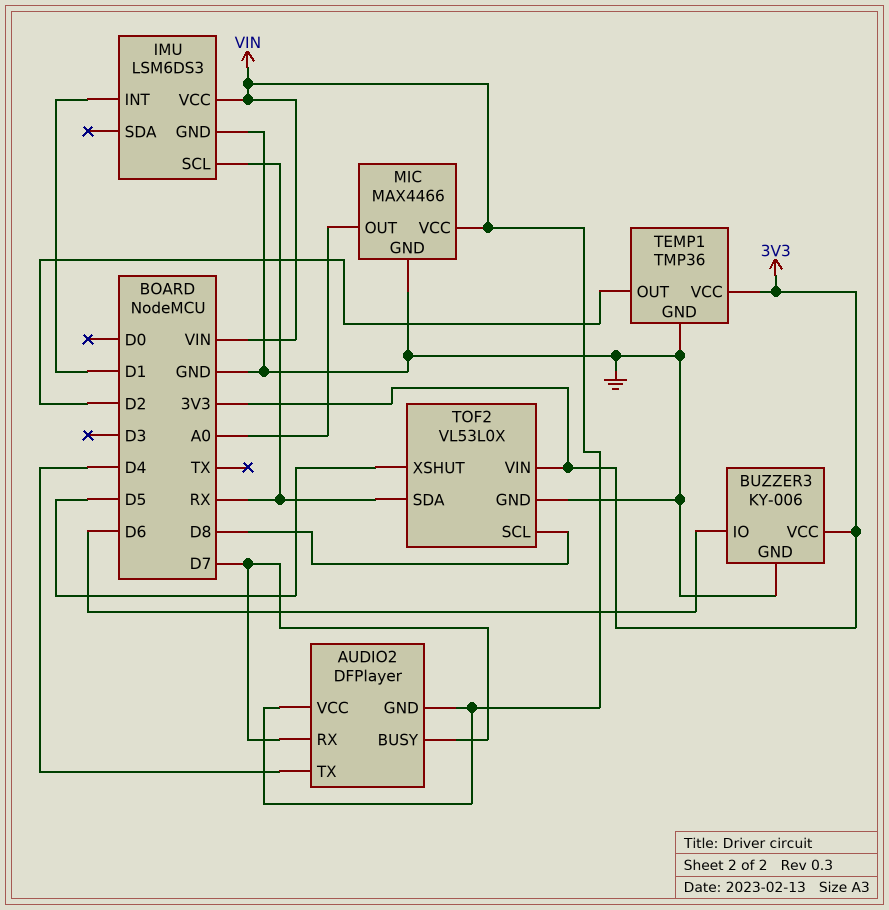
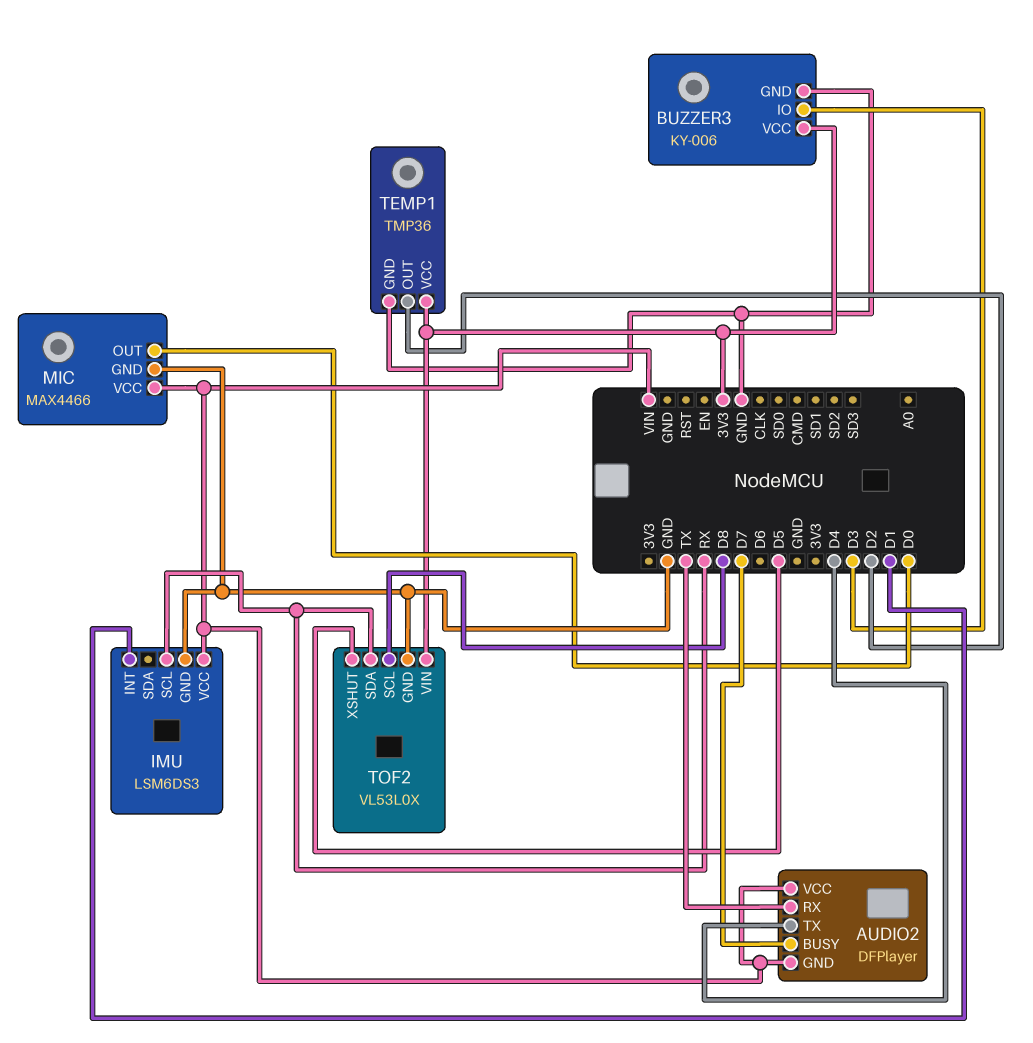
AUDIO2 pin RX: D7 -> TX
BUZZER3 pin IO: D6 -> D3
MIC pin OUT: A0 -> D0

